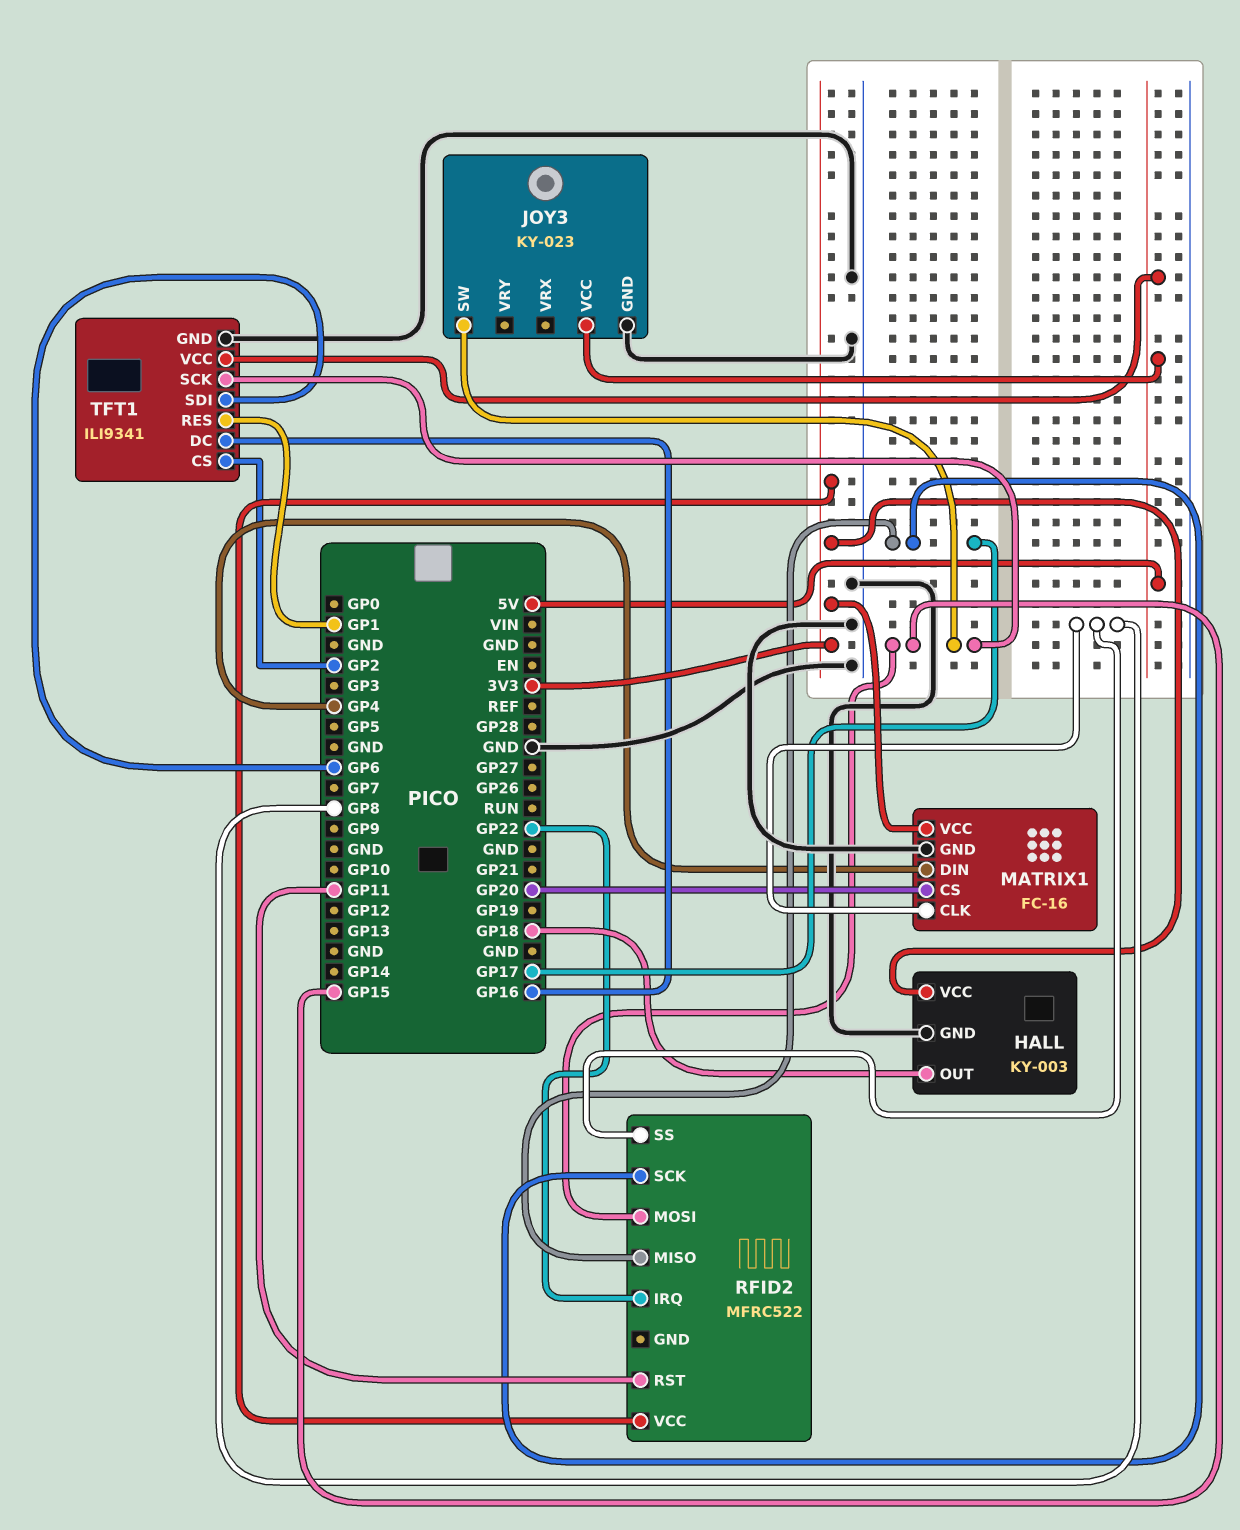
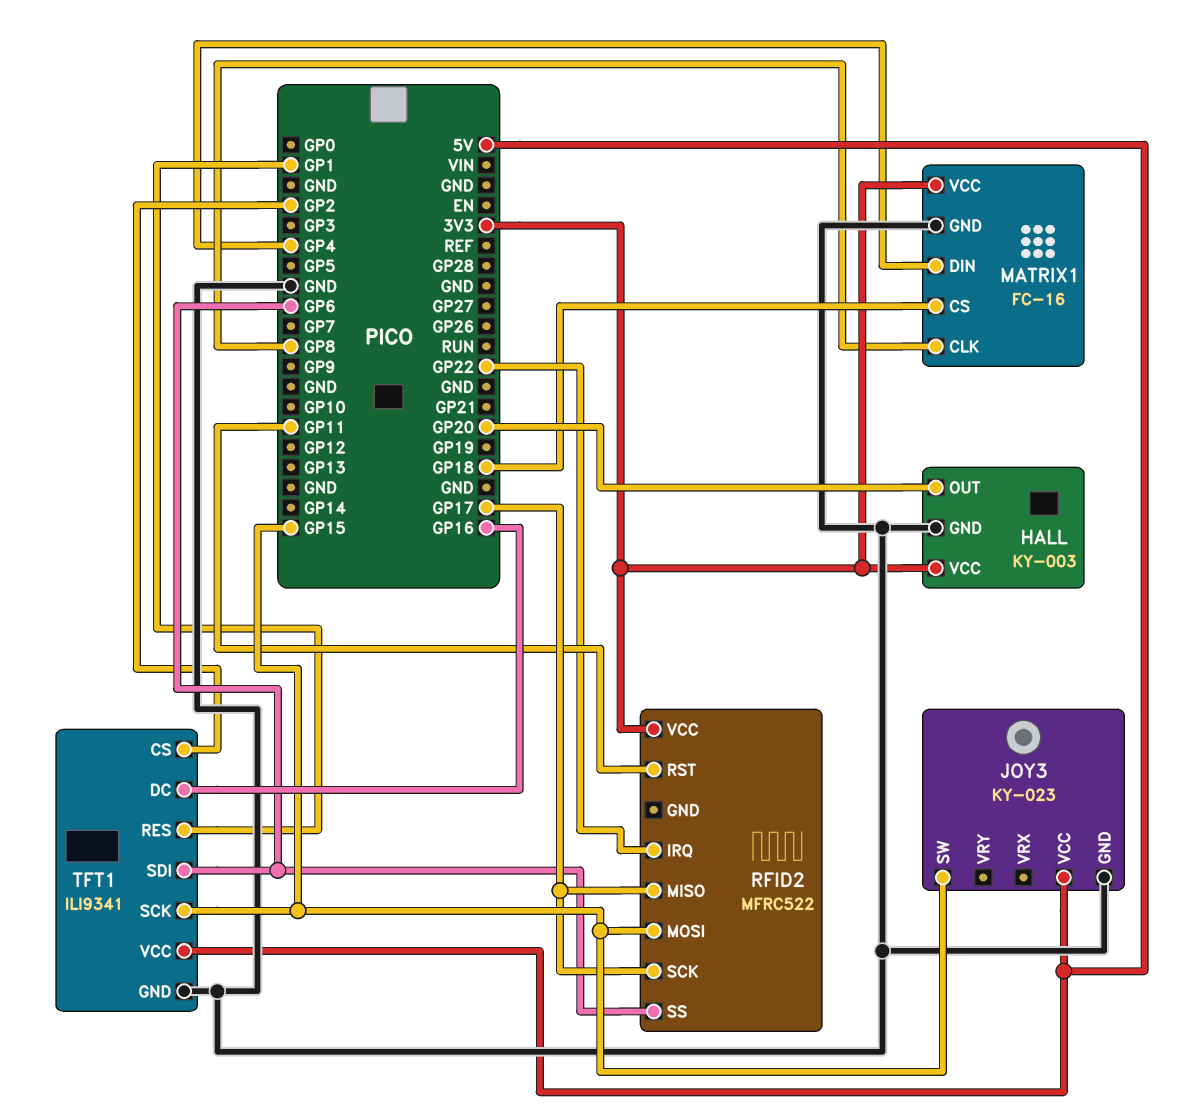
HALL pin OUT: GP18 -> GP20
MATRIX1 pin CS: GP20 -> GP18
RFID2 pin SS: GP8 -> GP6

